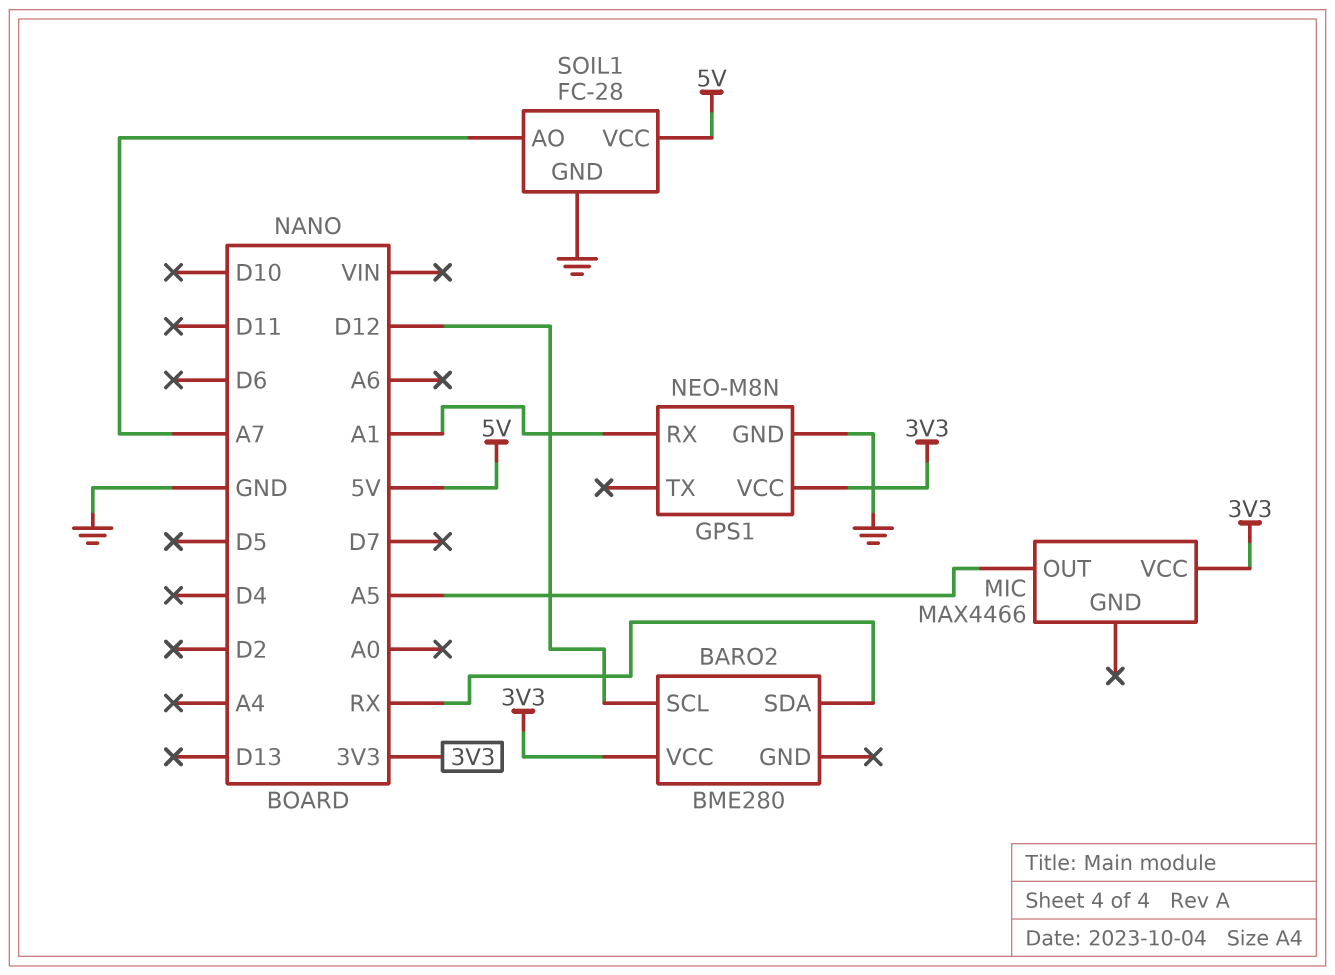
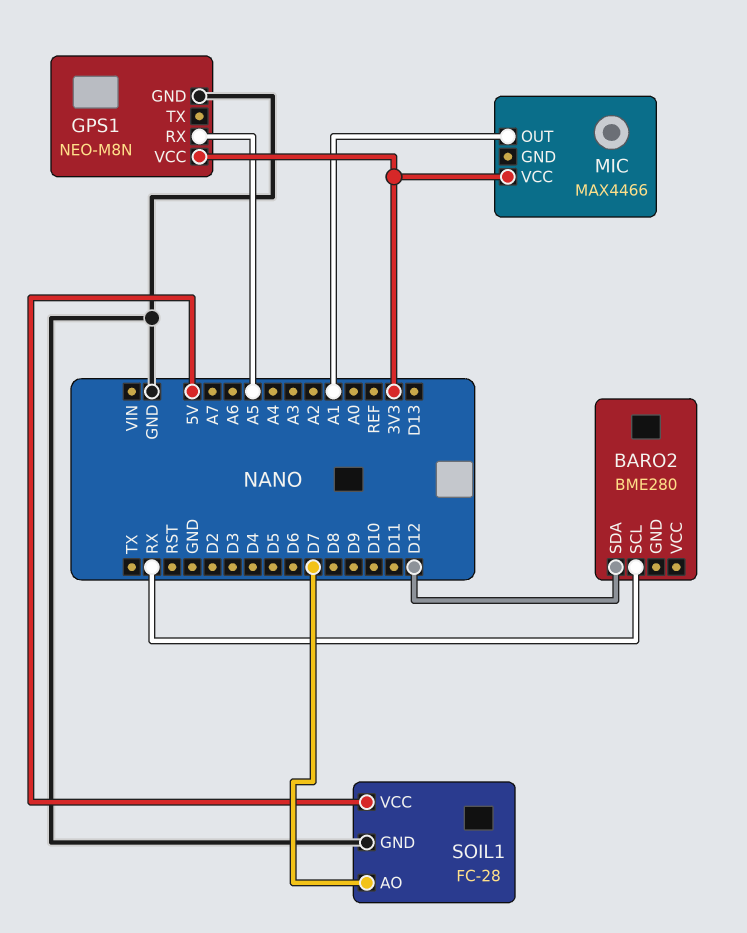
BARO2 pin SCL: D12 -> RX
BARO2 pin SDA: RX -> D12
BARO2 pin VCC: 3V3 -> none
GPS1 pin RX: A1 -> A5
MIC pin OUT: A5 -> A1
SOIL1 pin AO: A7 -> D7

